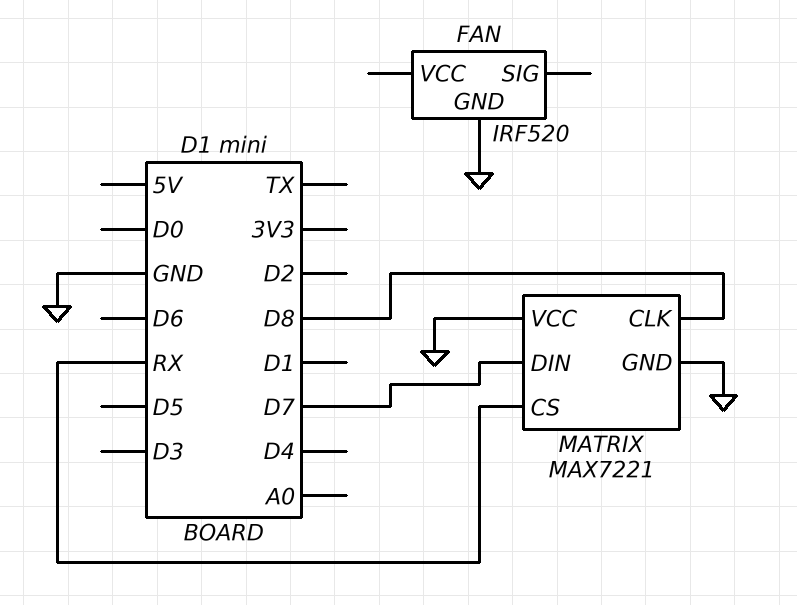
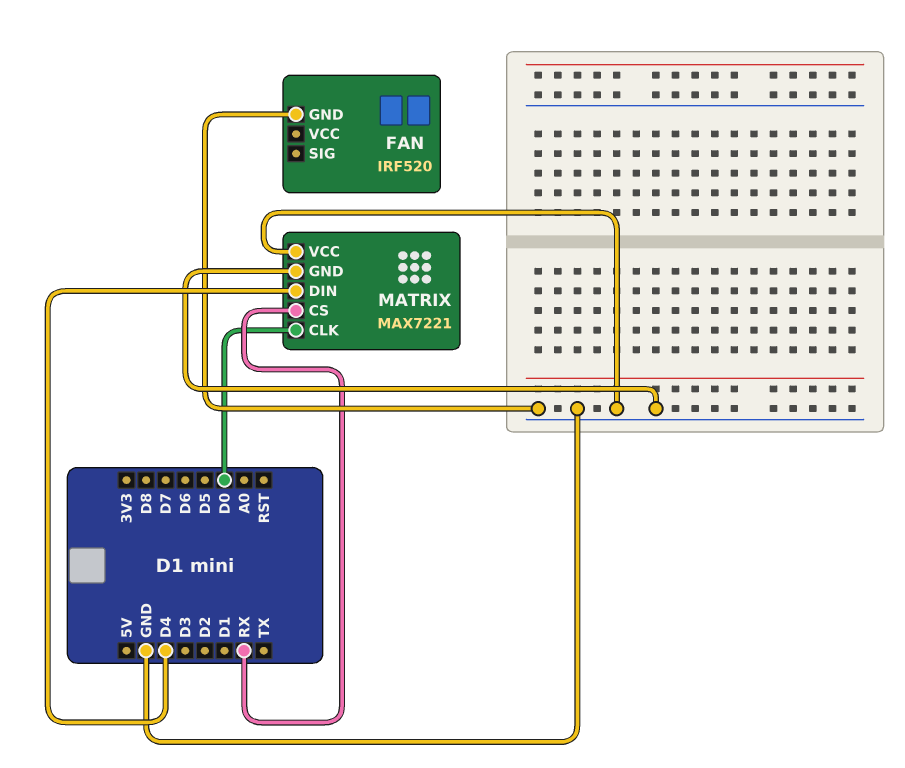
MATRIX pin CLK: D8 -> D0
MATRIX pin DIN: D7 -> D4

